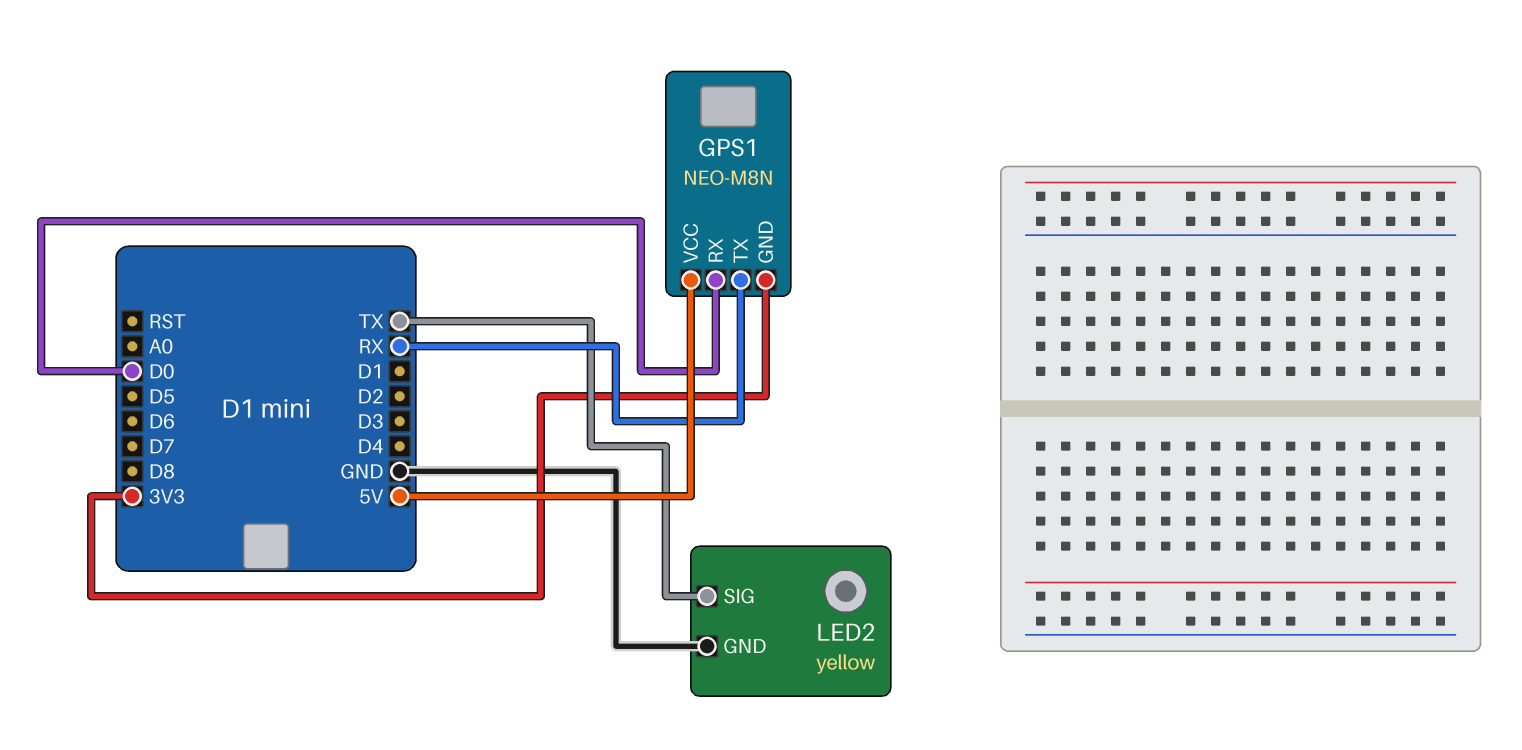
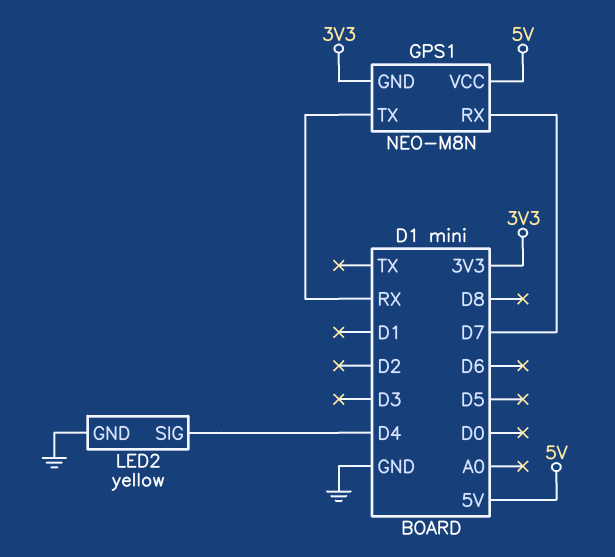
GPS1 pin RX: D0 -> D7
LED2 pin SIG: TX -> D4

